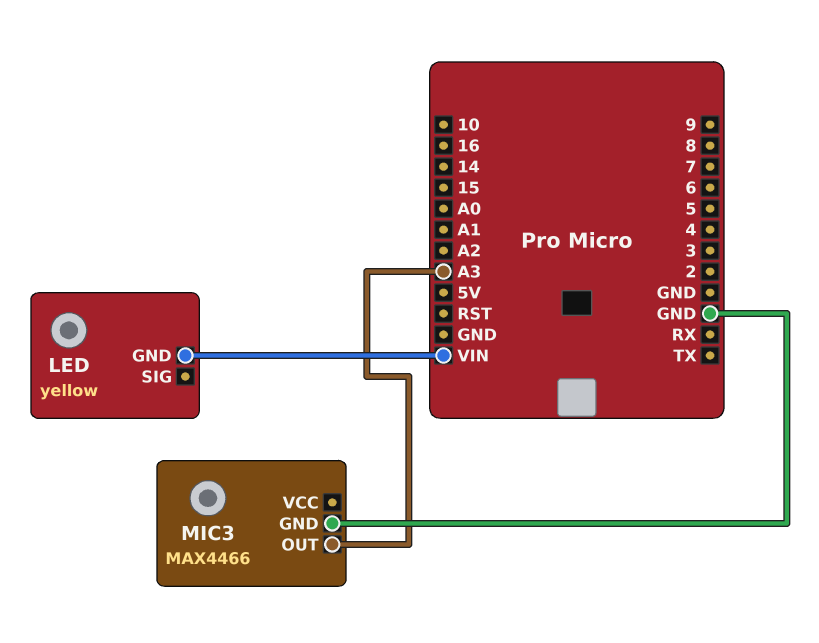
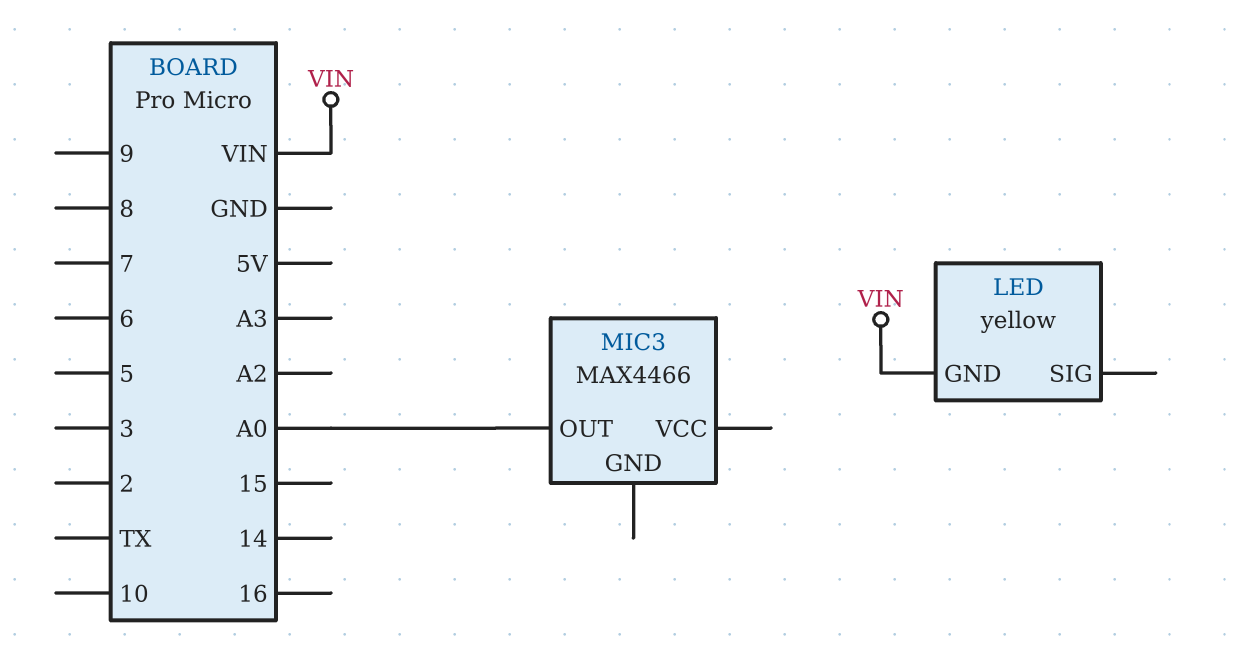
MIC3 pin GND: GND -> none
MIC3 pin OUT: A3 -> A0

